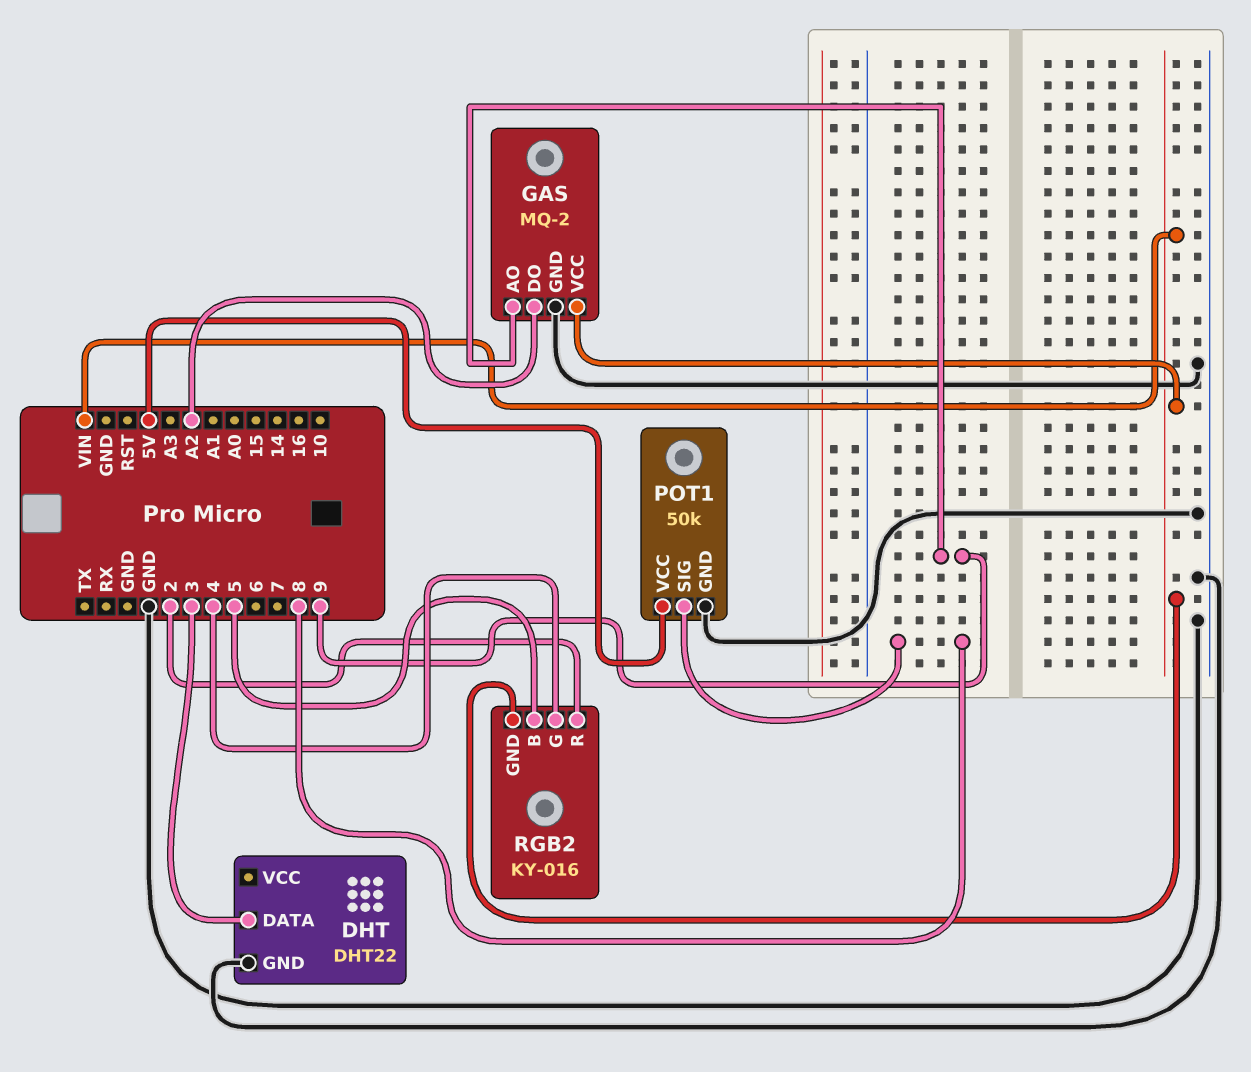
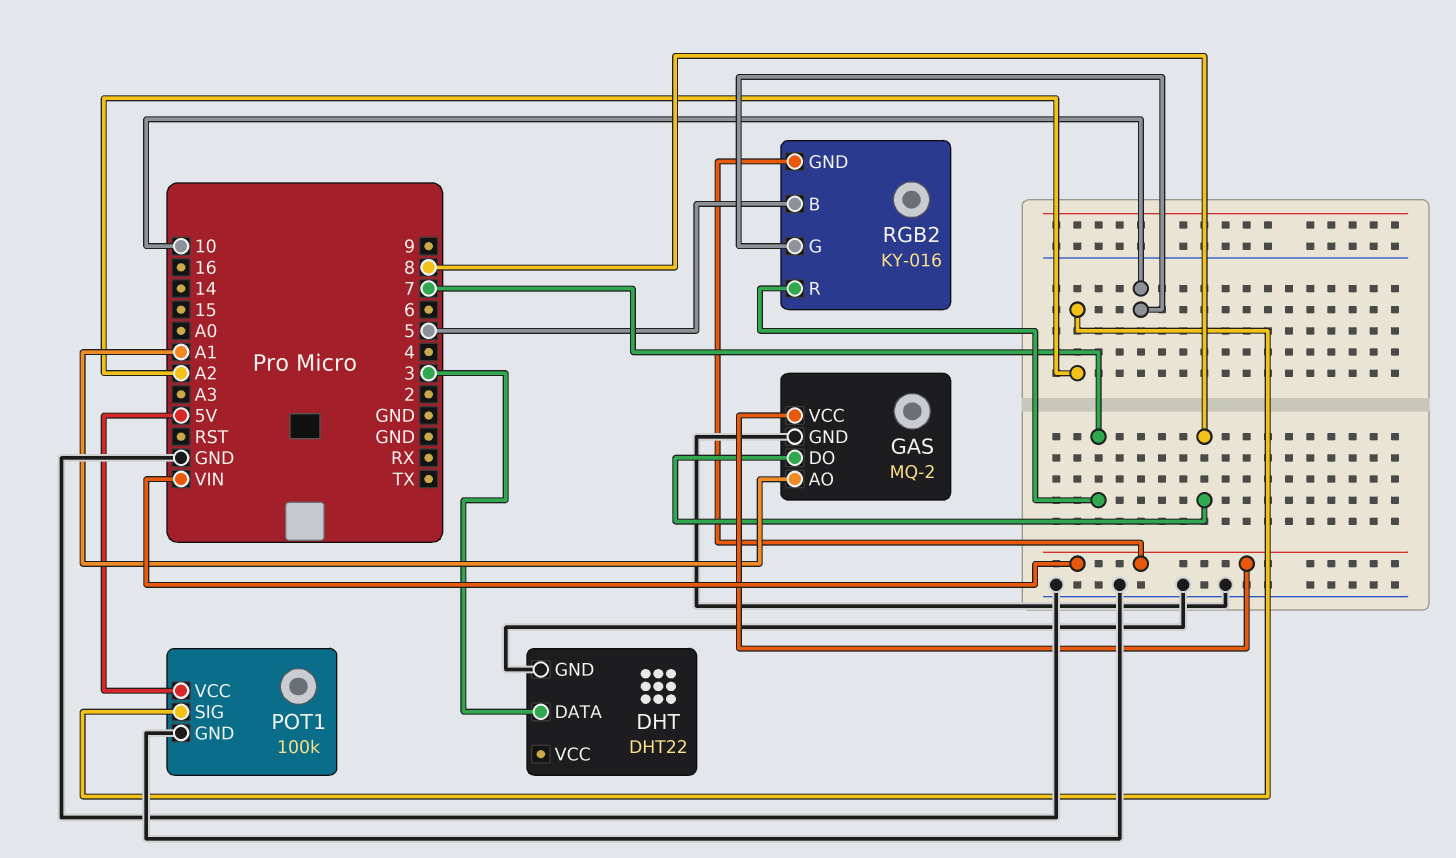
GAS pin AO: 9 -> A1
GAS pin DO: A2 -> 8
POT1: 50k -> 100k
POT1 pin SIG: 8 -> A2
RGB2 pin G: 4 -> 10
RGB2 pin R: 2 -> 7

